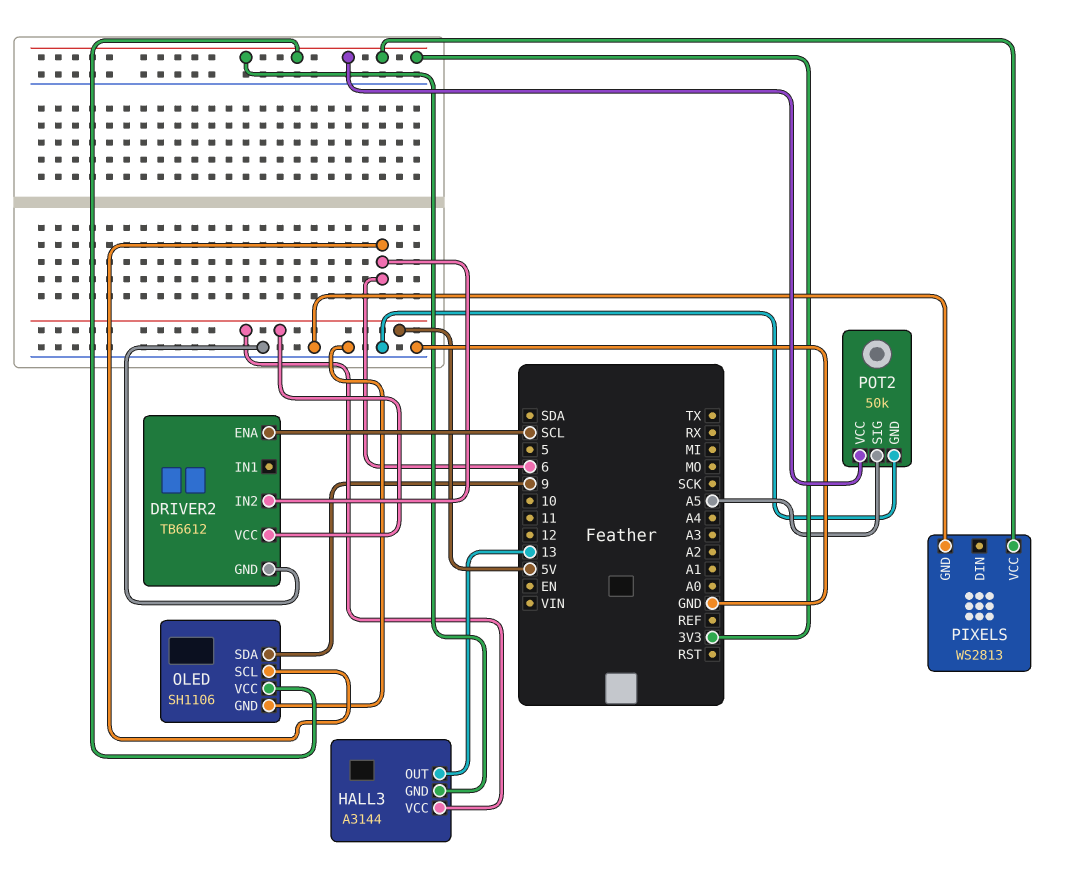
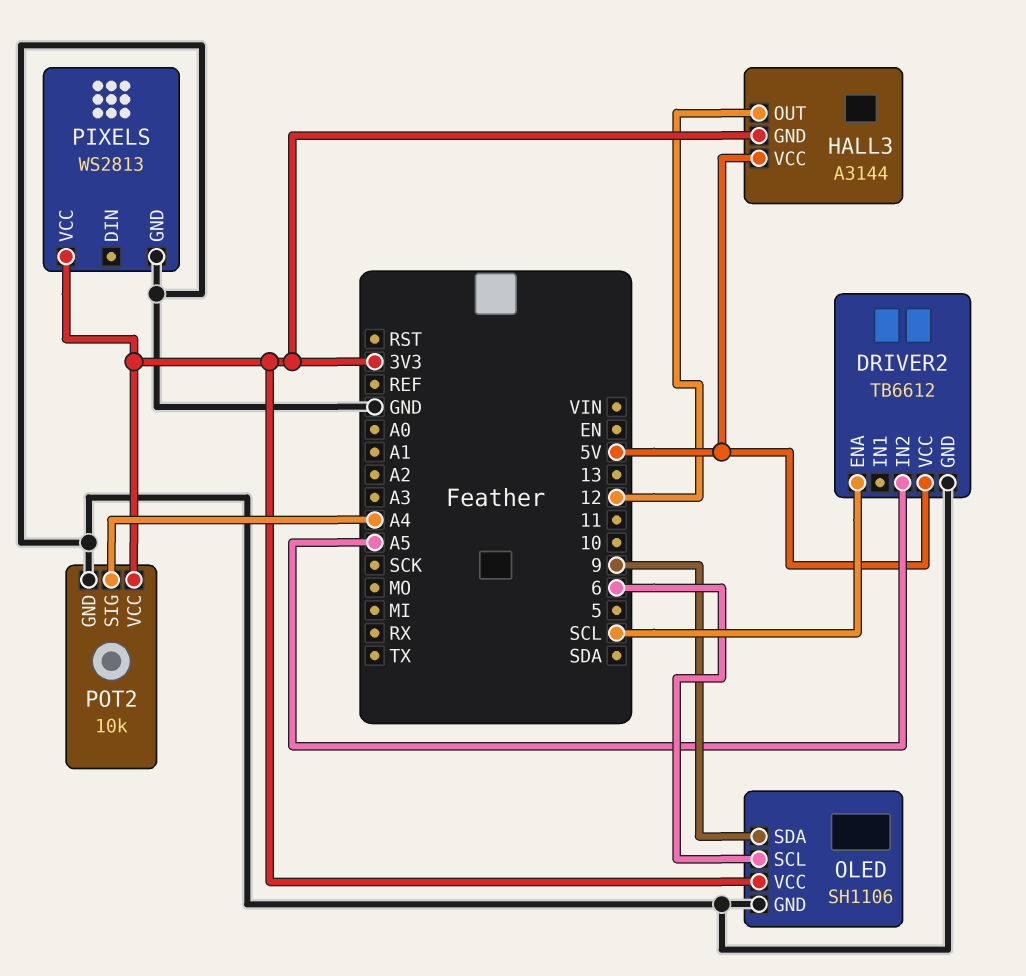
DRIVER2 pin IN2: 6 -> A5
HALL3 pin OUT: 13 -> 12
POT2: 50k -> 10k
POT2 pin SIG: A5 -> A4

